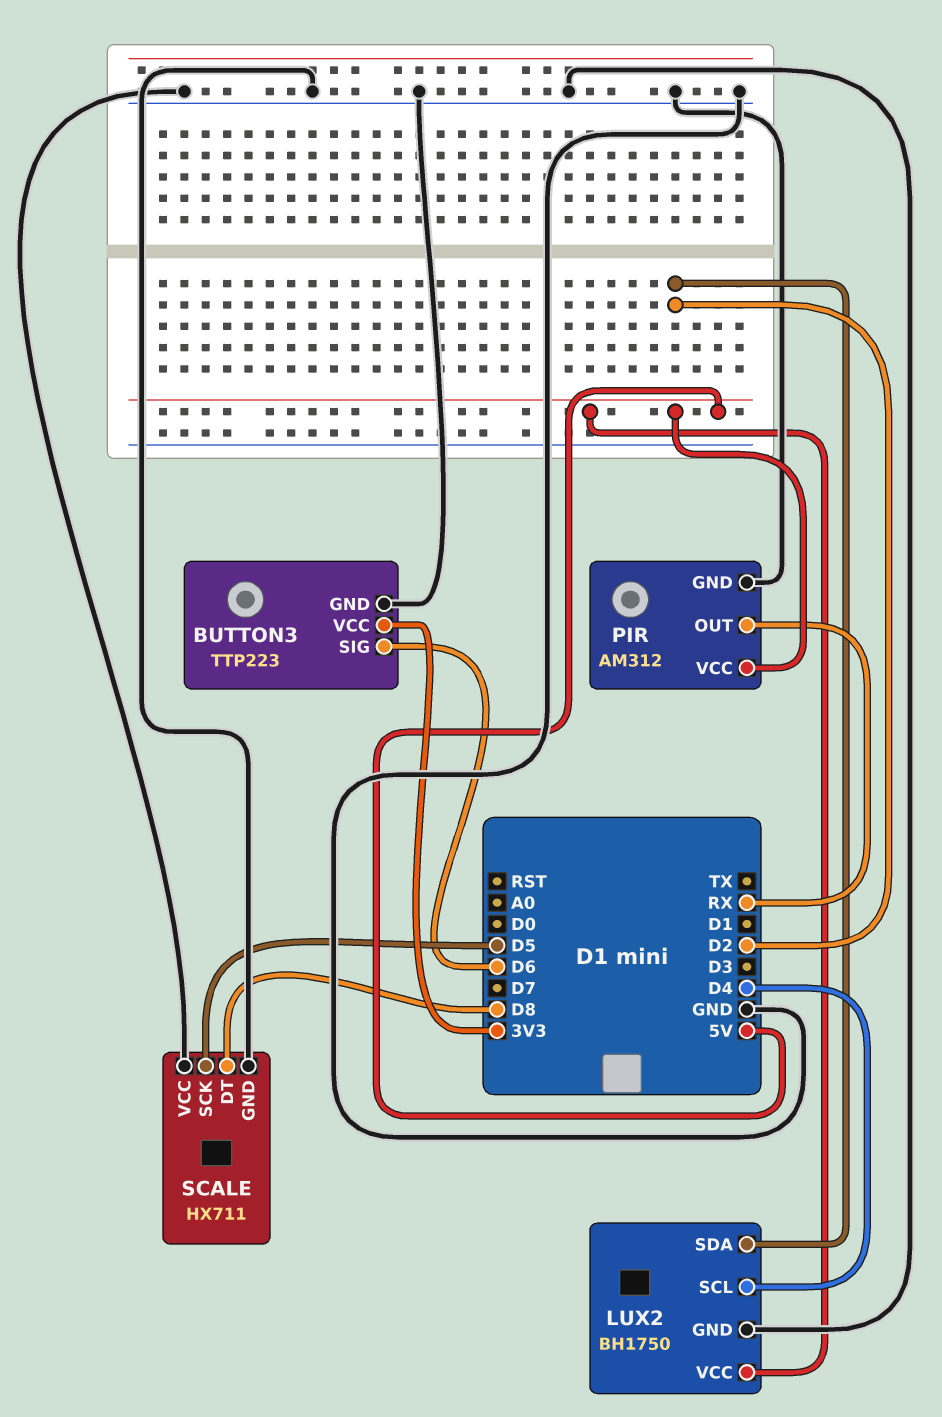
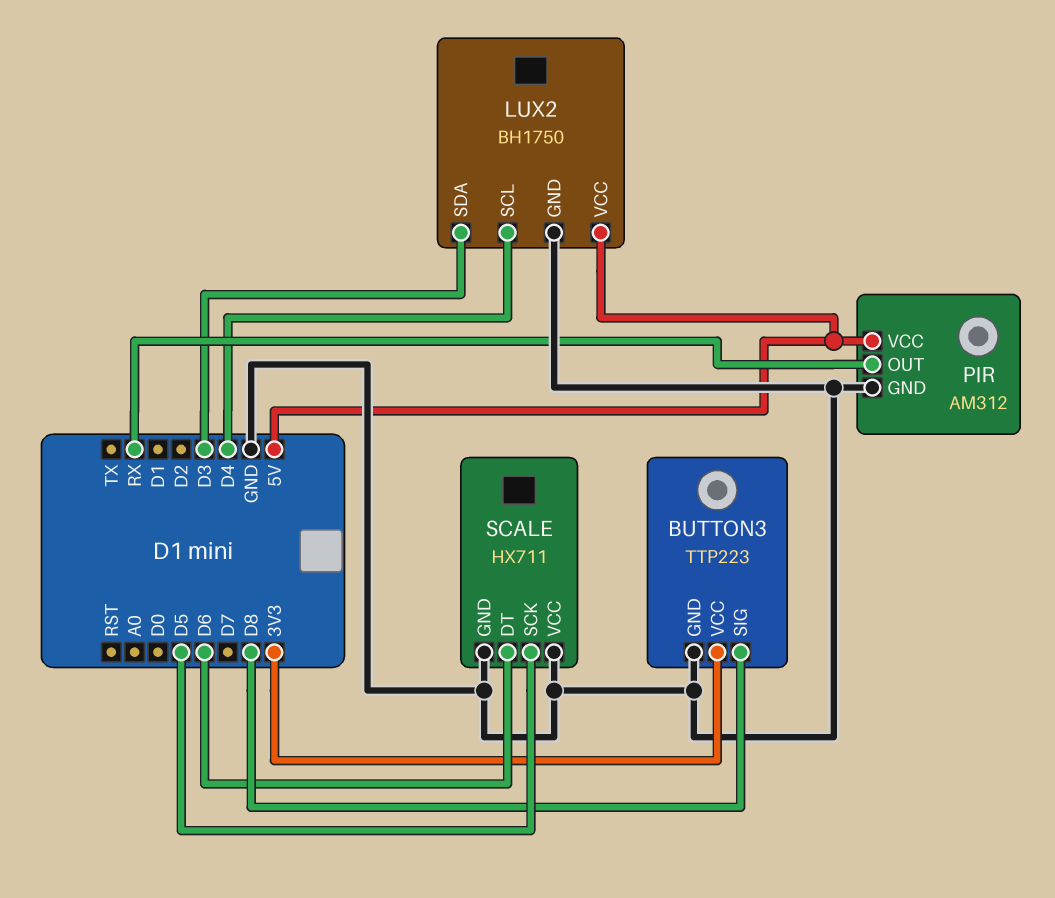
BUTTON3 pin SIG: D6 -> D8
LUX2 pin SDA: D2 -> D3
SCALE pin DT: D8 -> D6

